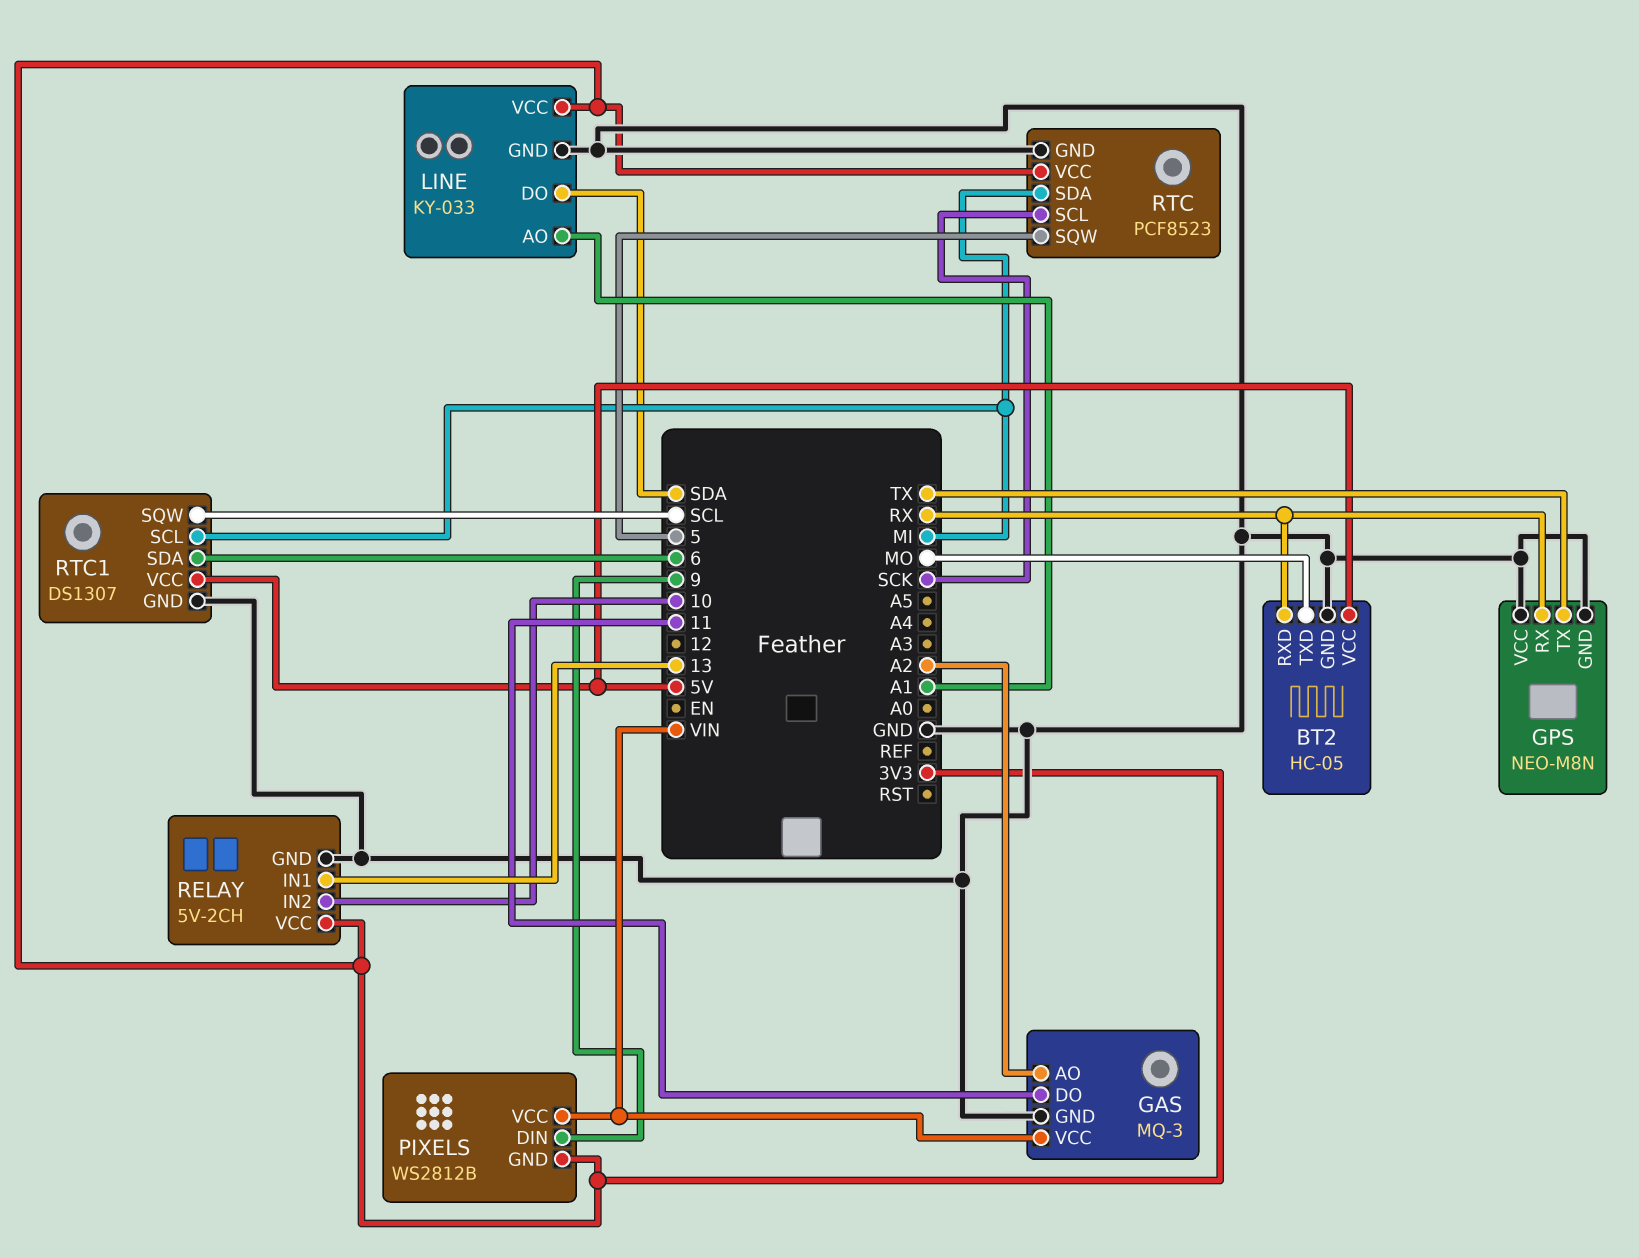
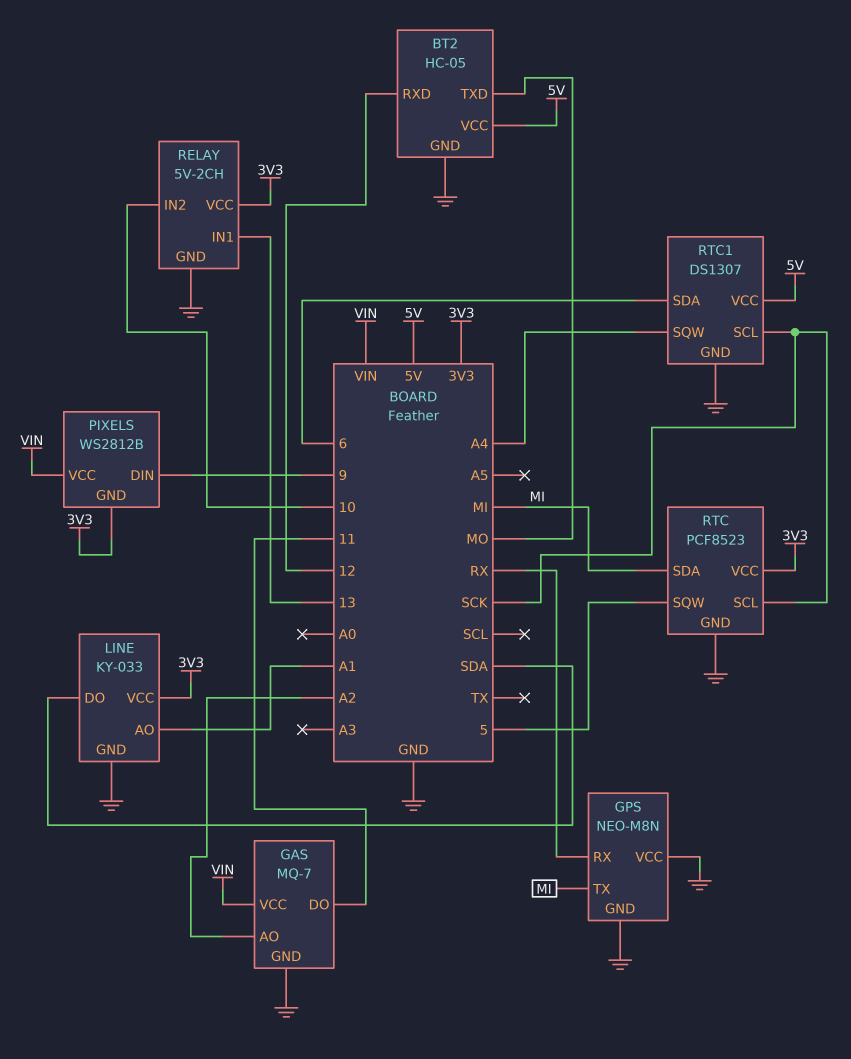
BT2 pin RXD: RX -> 12
GAS: MQ-3 -> MQ-7
GPS pin TX: TX -> MI
RTC1 pin SCL: MI -> SCK
RTC1 pin SQW: SCL -> A4

